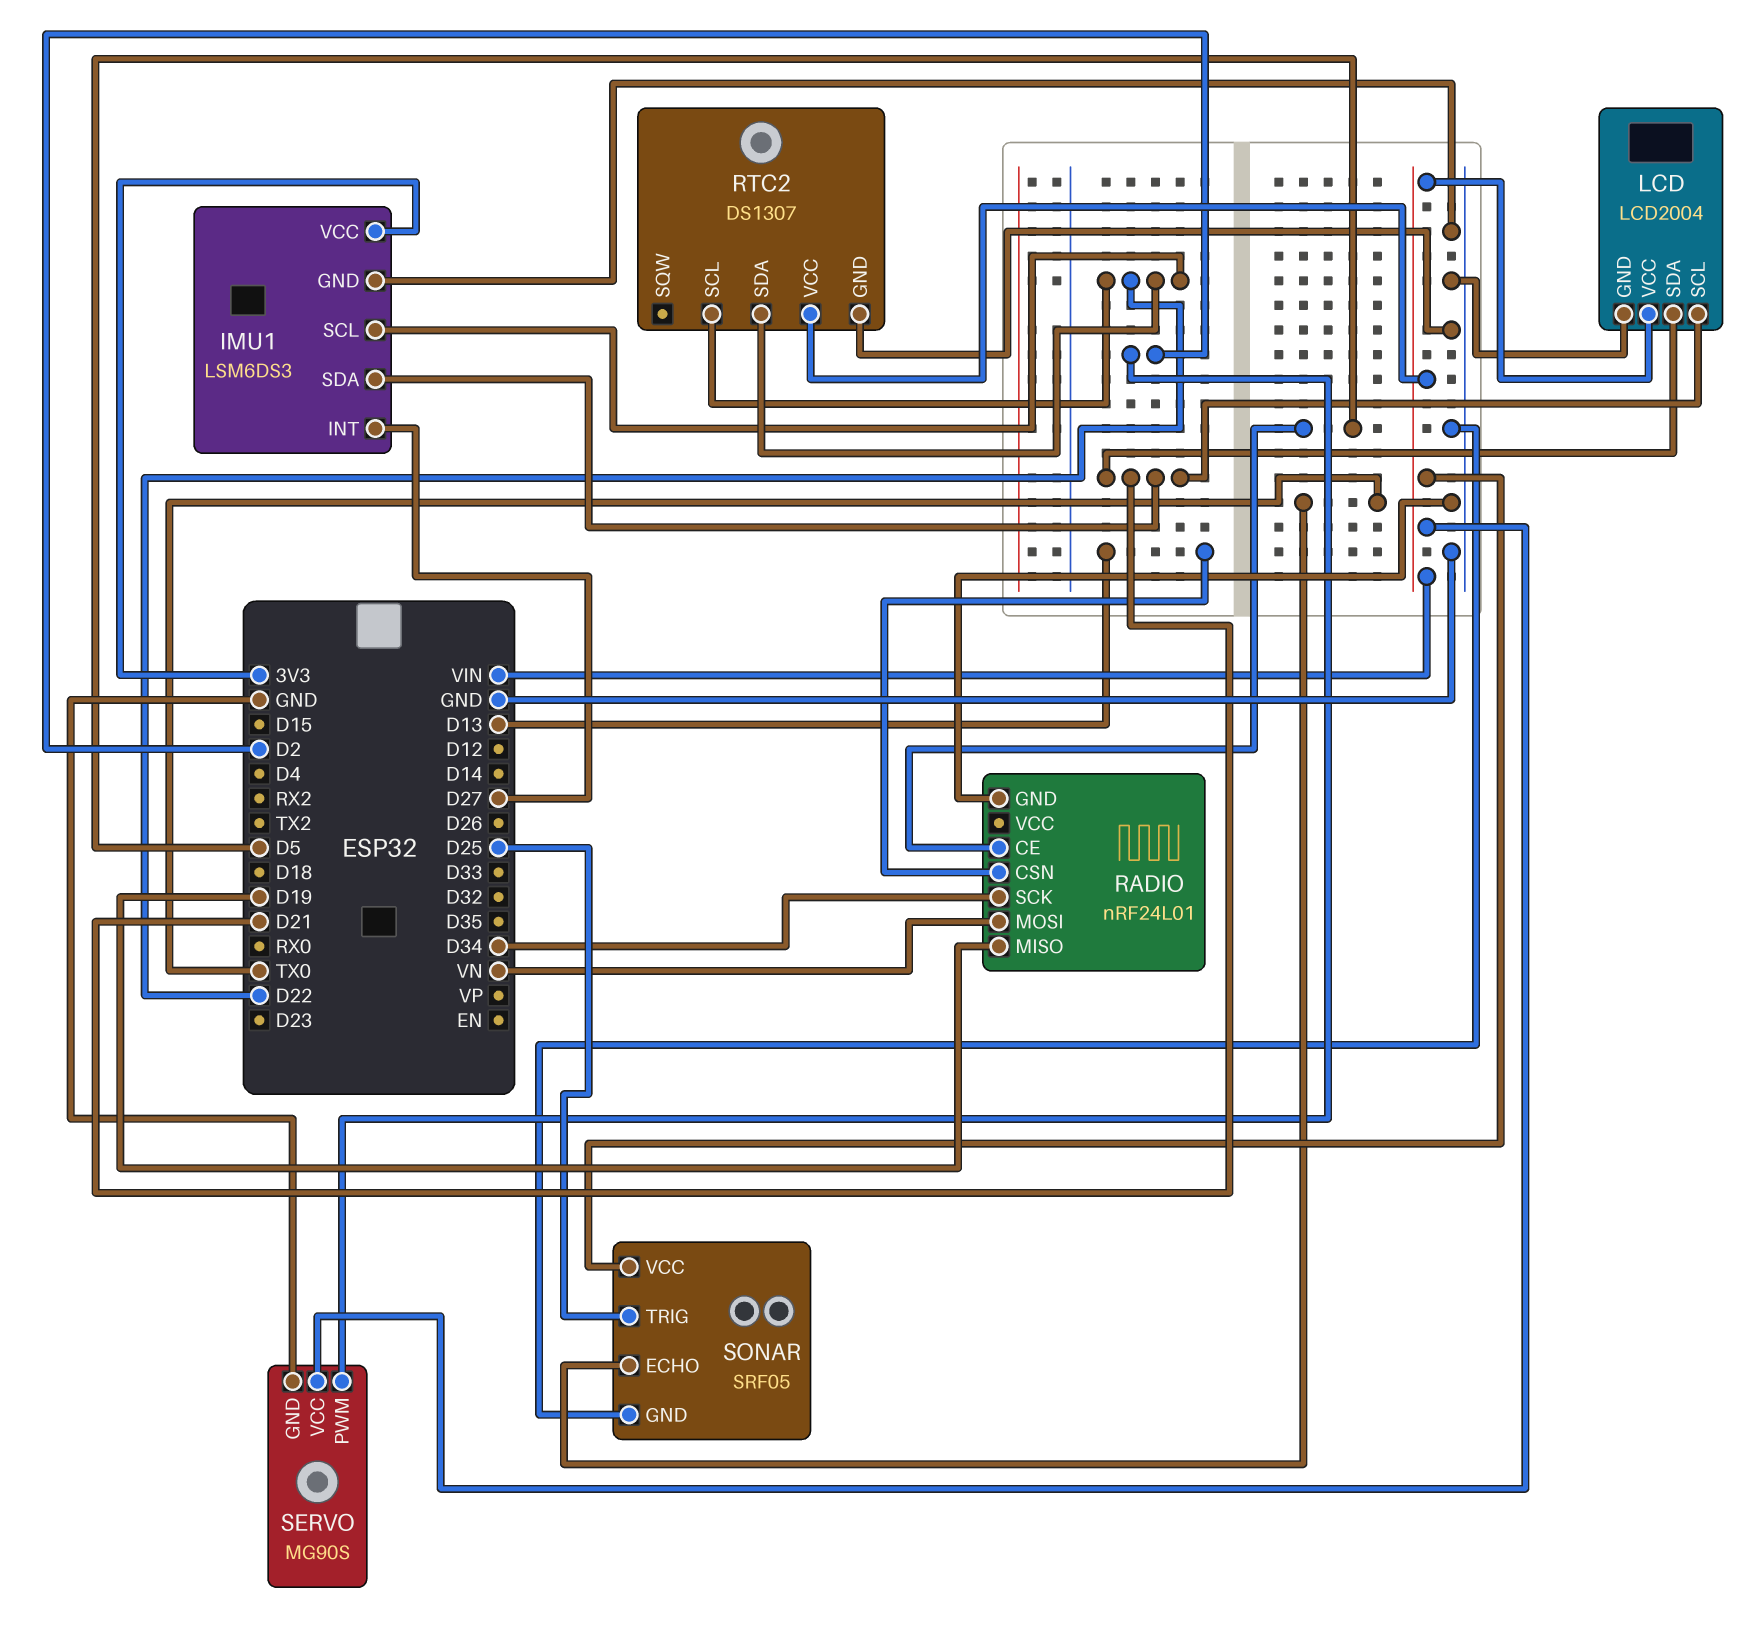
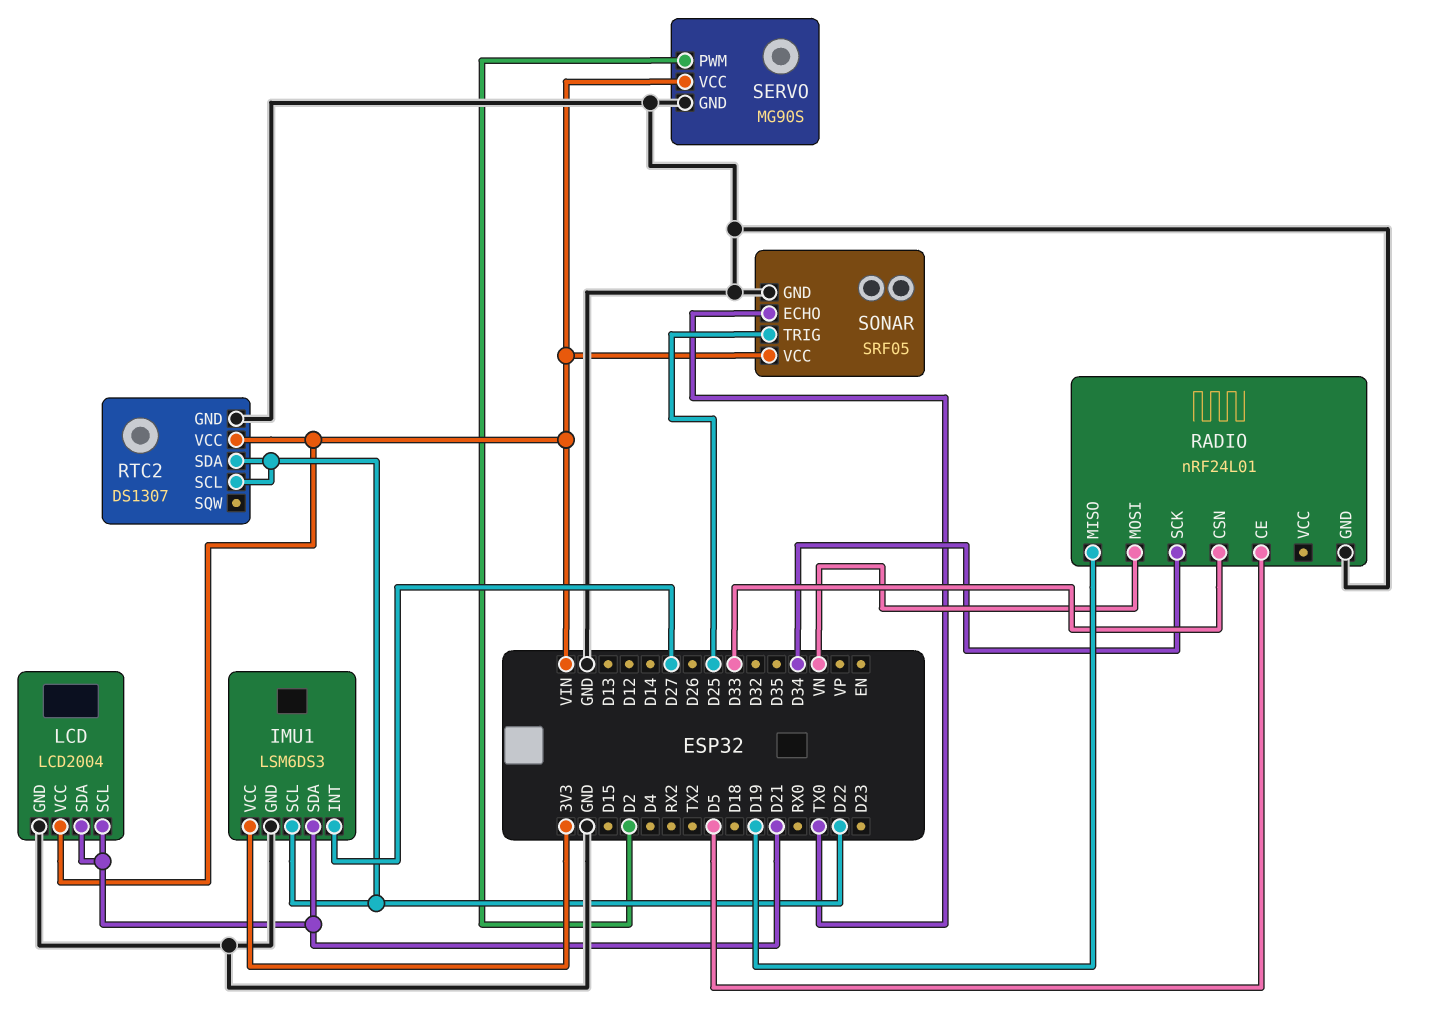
RADIO pin CSN: D13 -> D33

